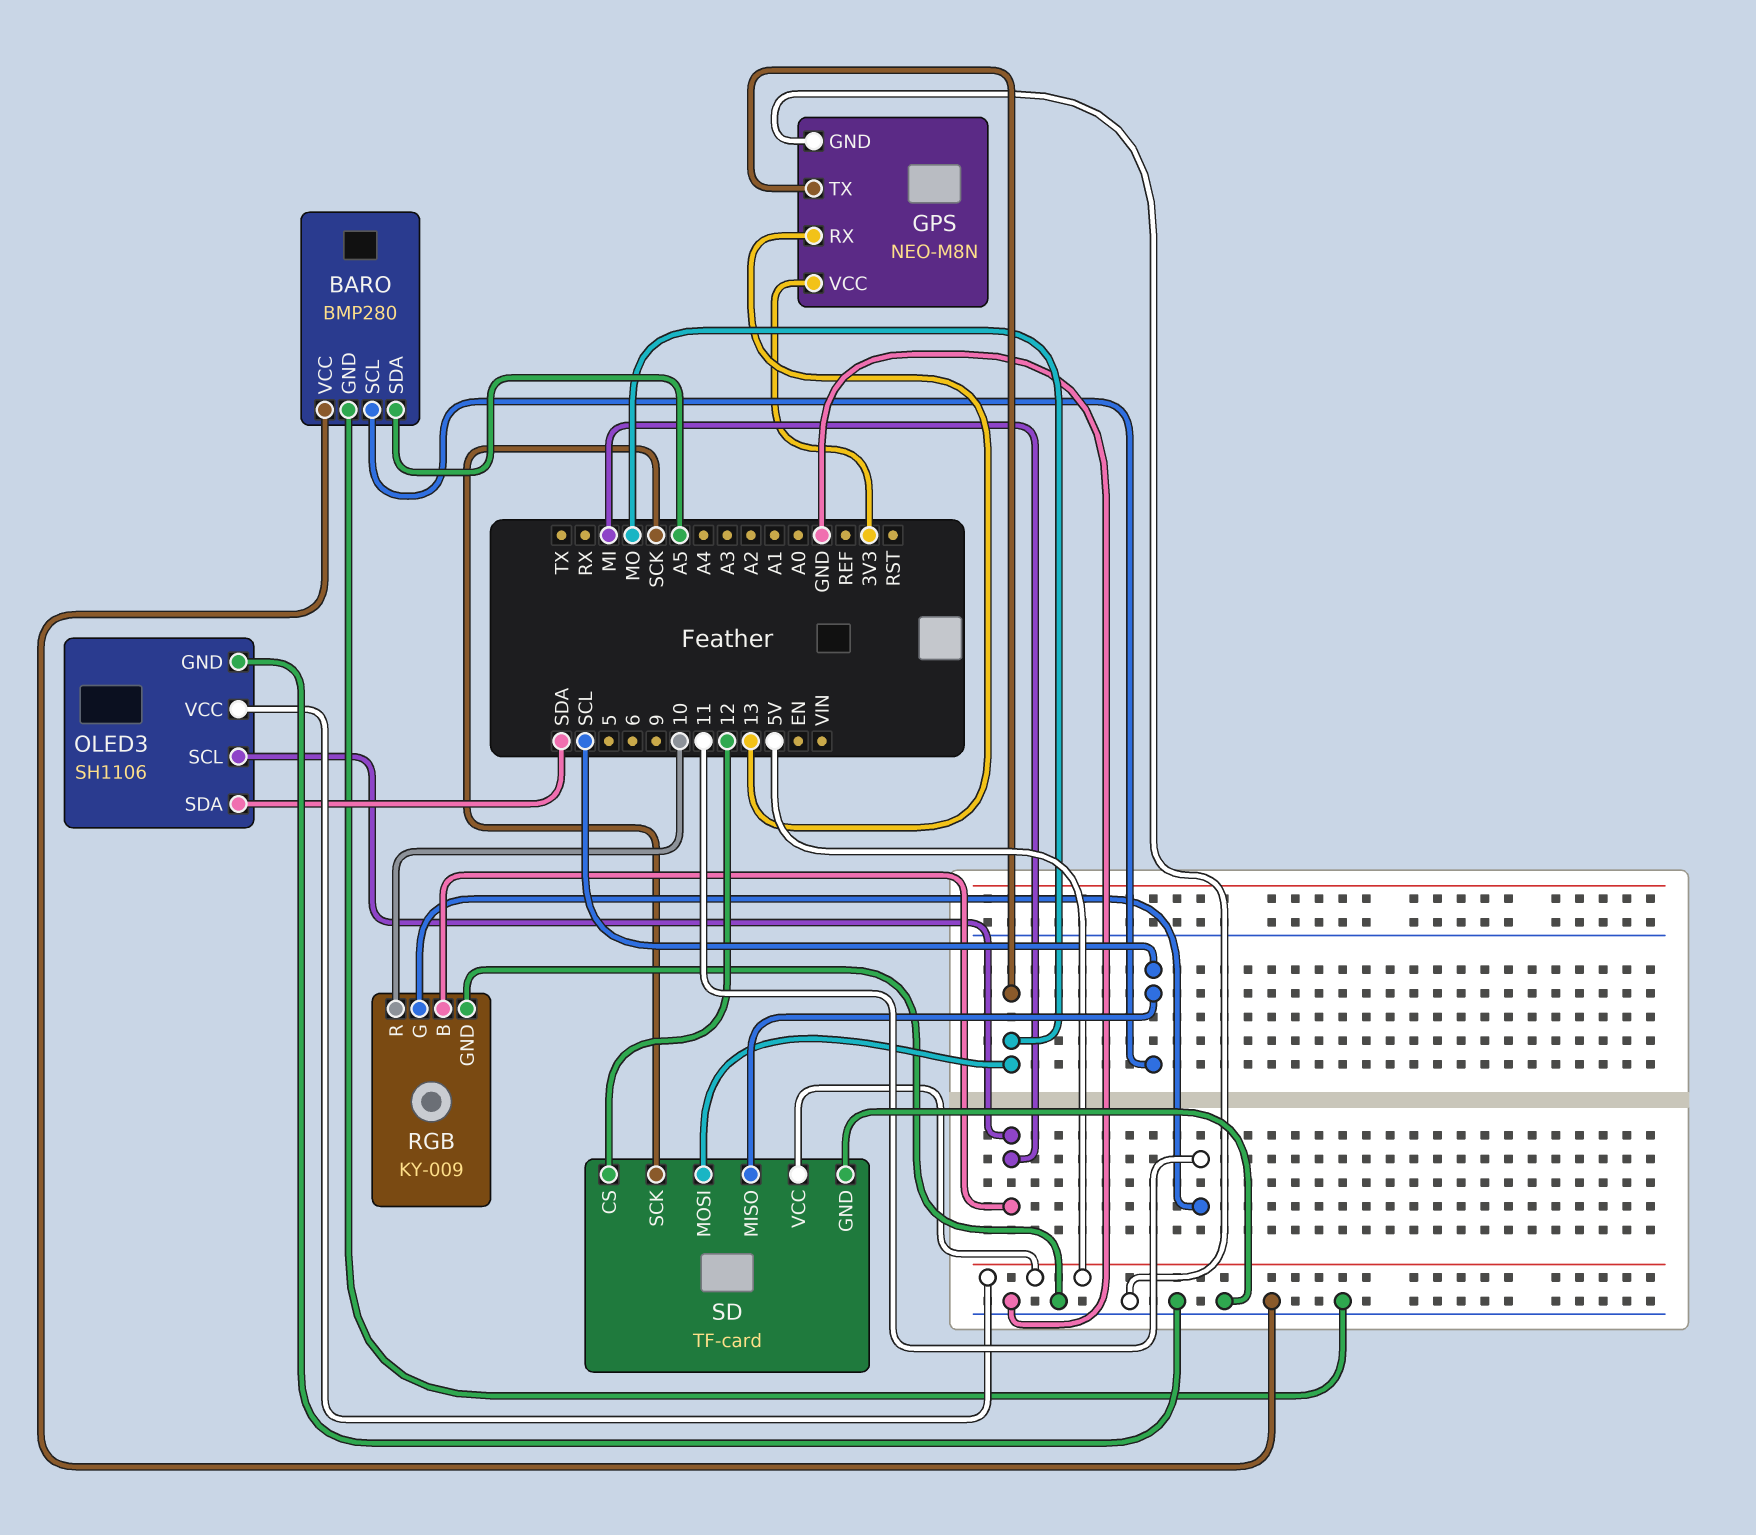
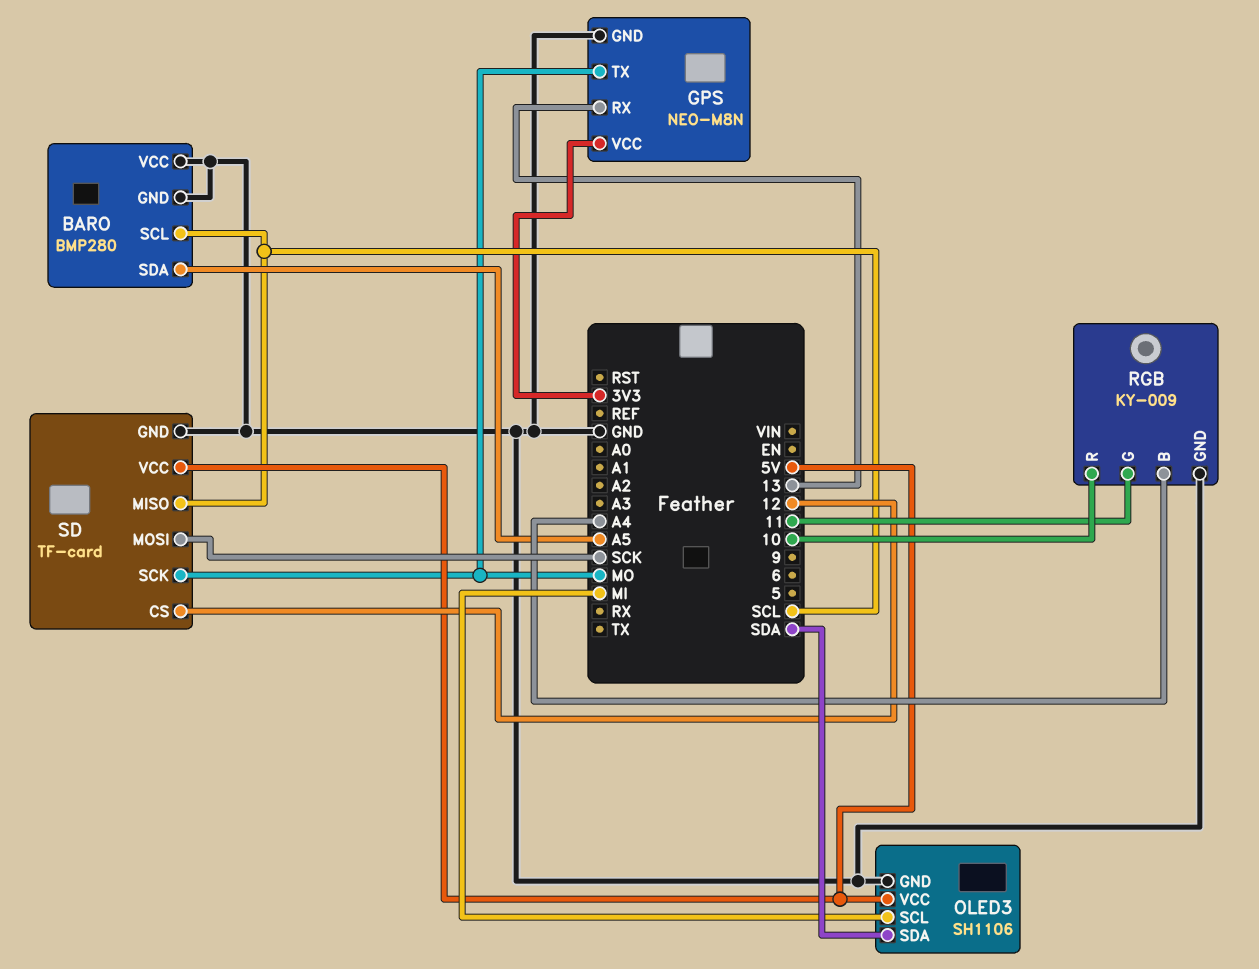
RGB pin B: MI -> A4
SD pin MOSI: MO -> SCK
SD pin SCK: SCK -> MO

